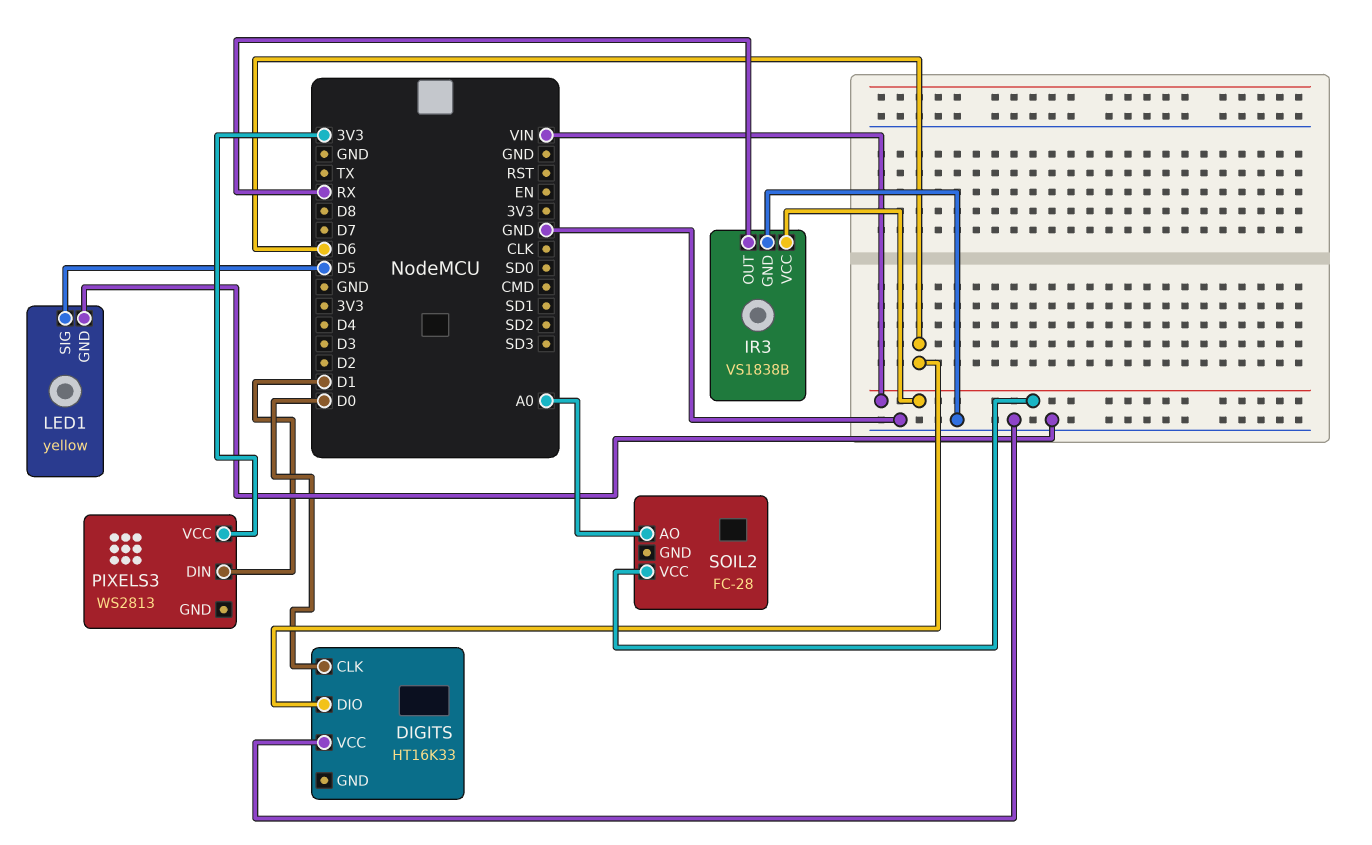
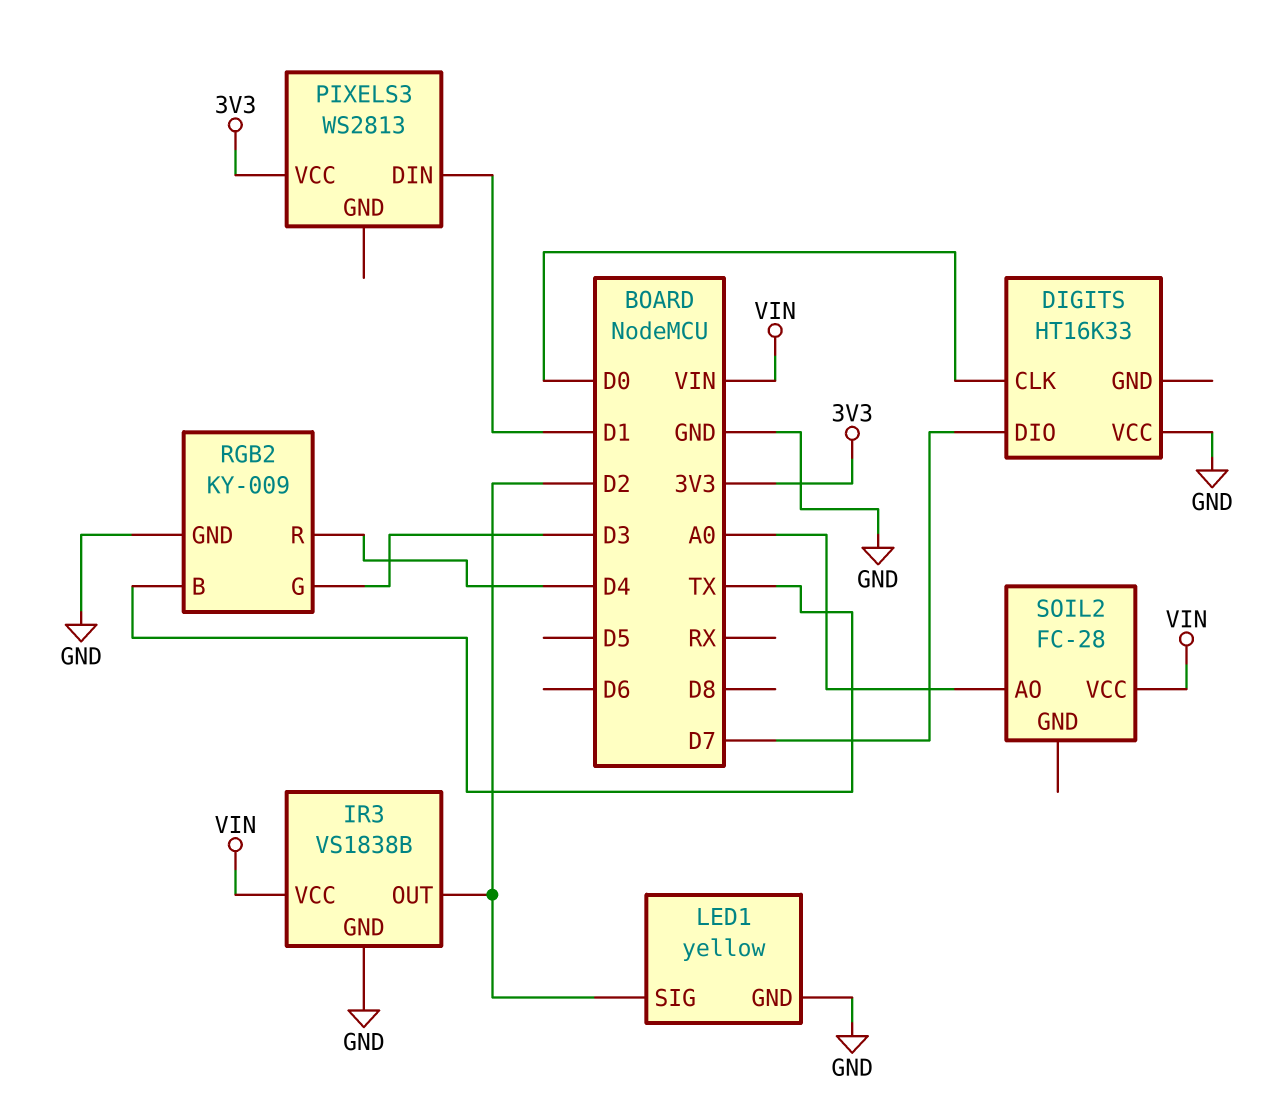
DIGITS pin DIO: D6 -> D7
IR3 pin OUT: RX -> D2
LED1 pin SIG: D5 -> D2
RGB2: none -> KY-009
RGB2 pin B: none -> TX
RGB2 pin G: none -> D3
RGB2 pin GND: none -> GND
RGB2 pin R: none -> D4

